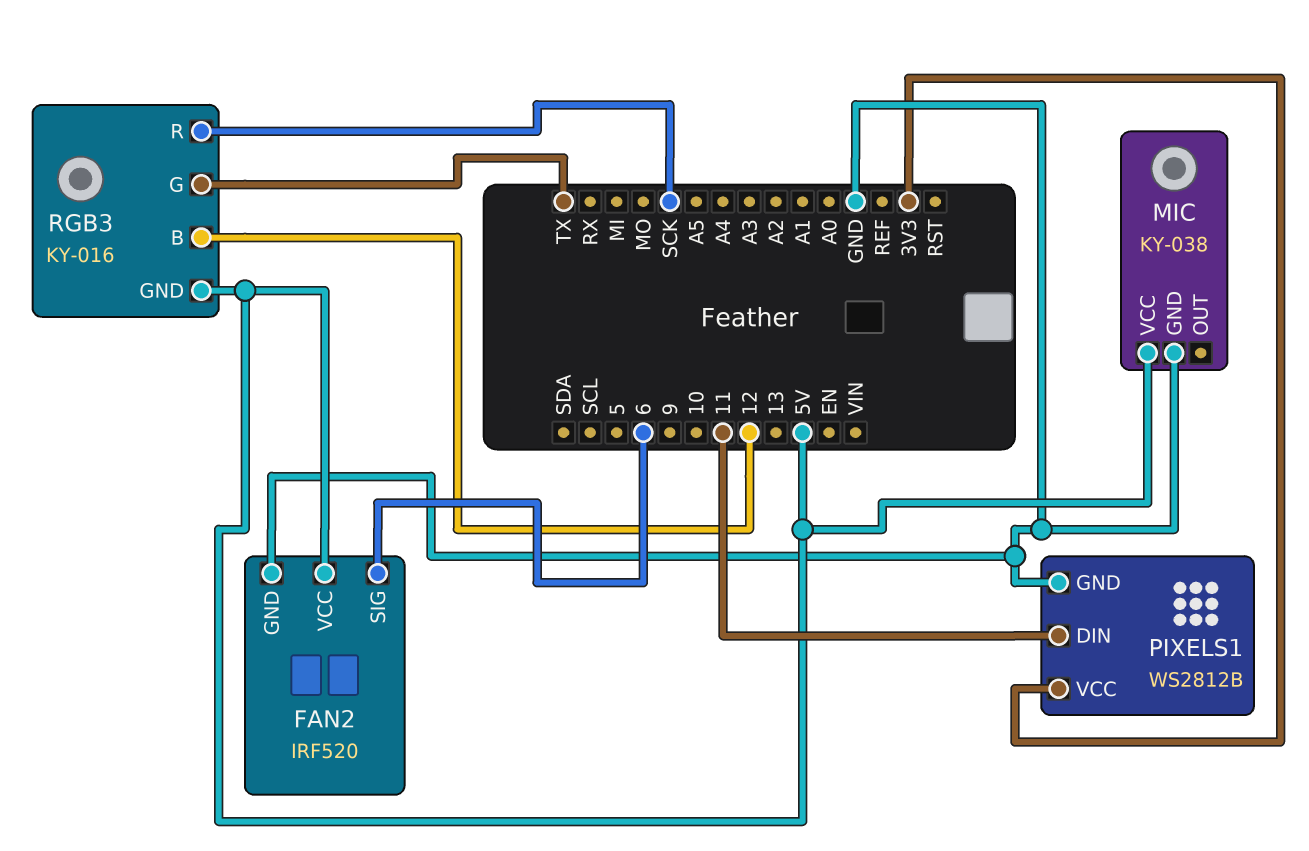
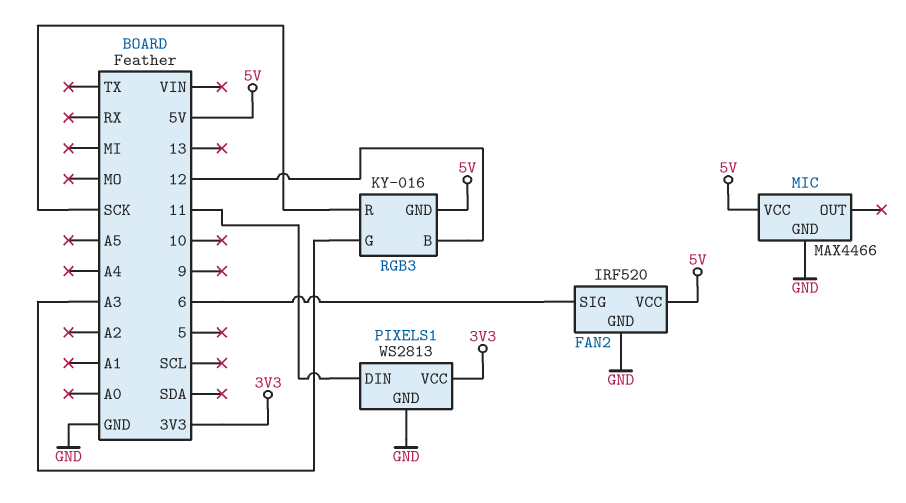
MIC: KY-038 -> MAX4466
PIXELS1: WS2812B -> WS2813
RGB3 pin G: TX -> A3

